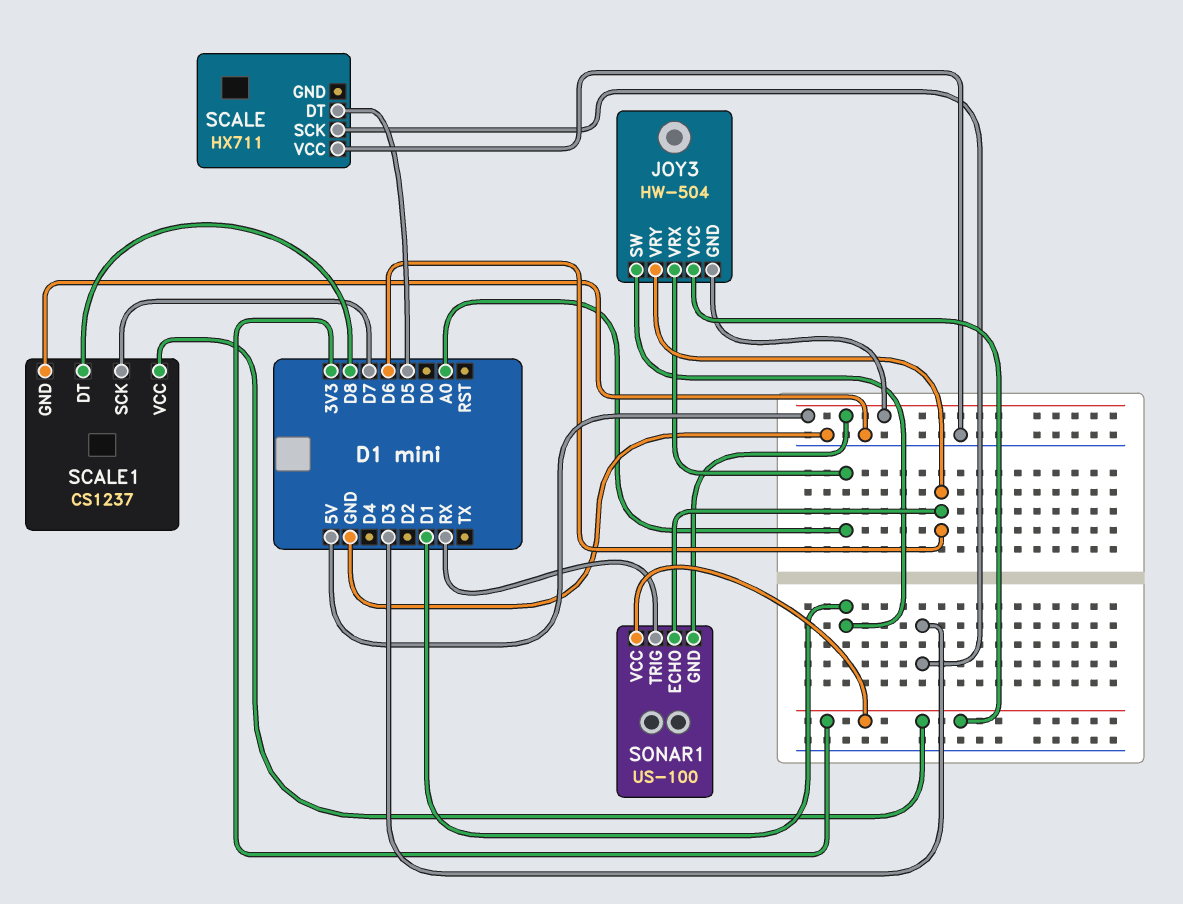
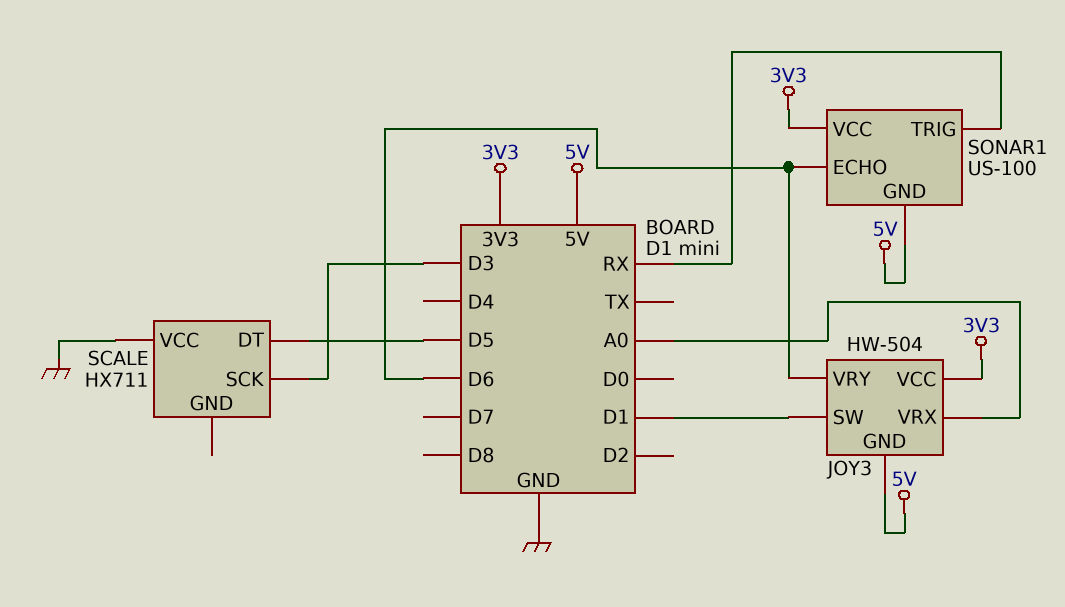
SCALE1: CS1237 -> none
SCALE1 pin DT: D8 -> none
SCALE1 pin GND: GND -> none
SCALE1 pin SCK: D7 -> none
SCALE1 pin VCC: 3V3 -> none

